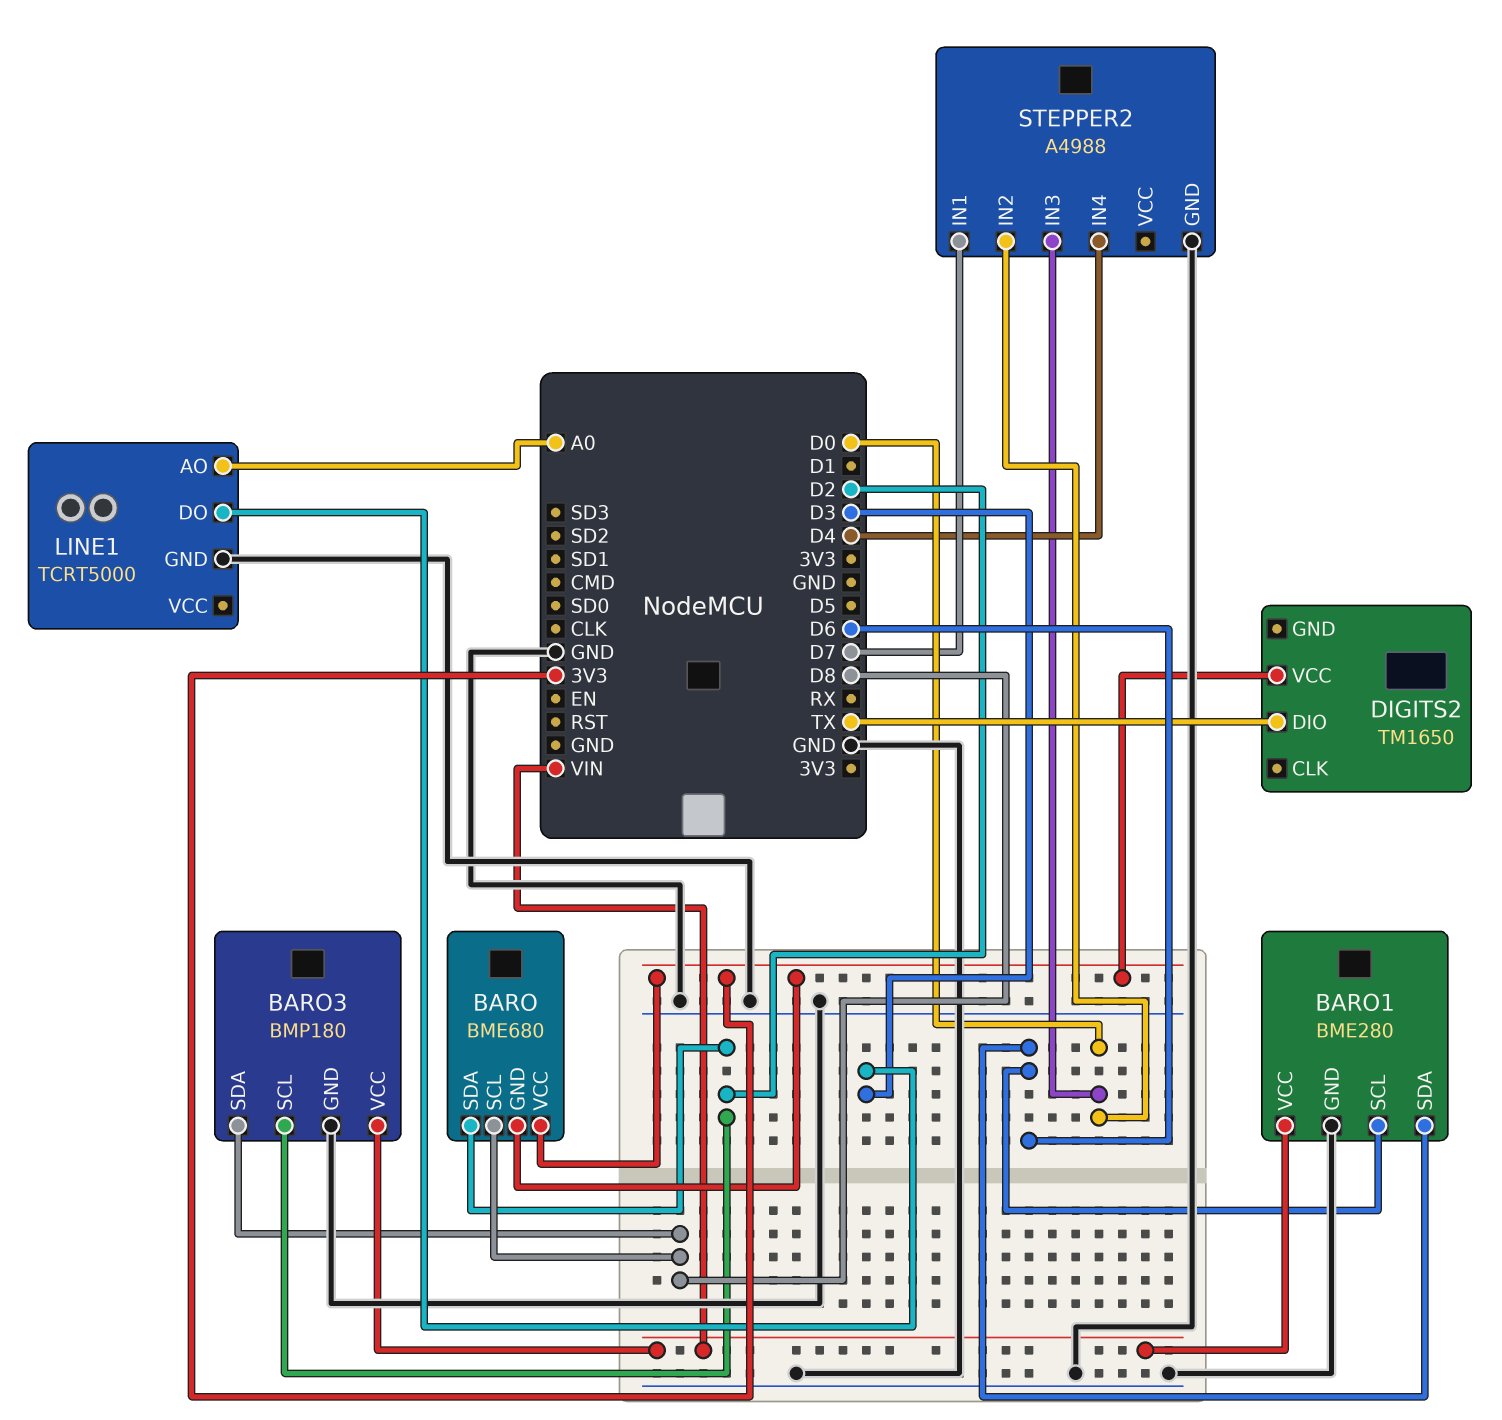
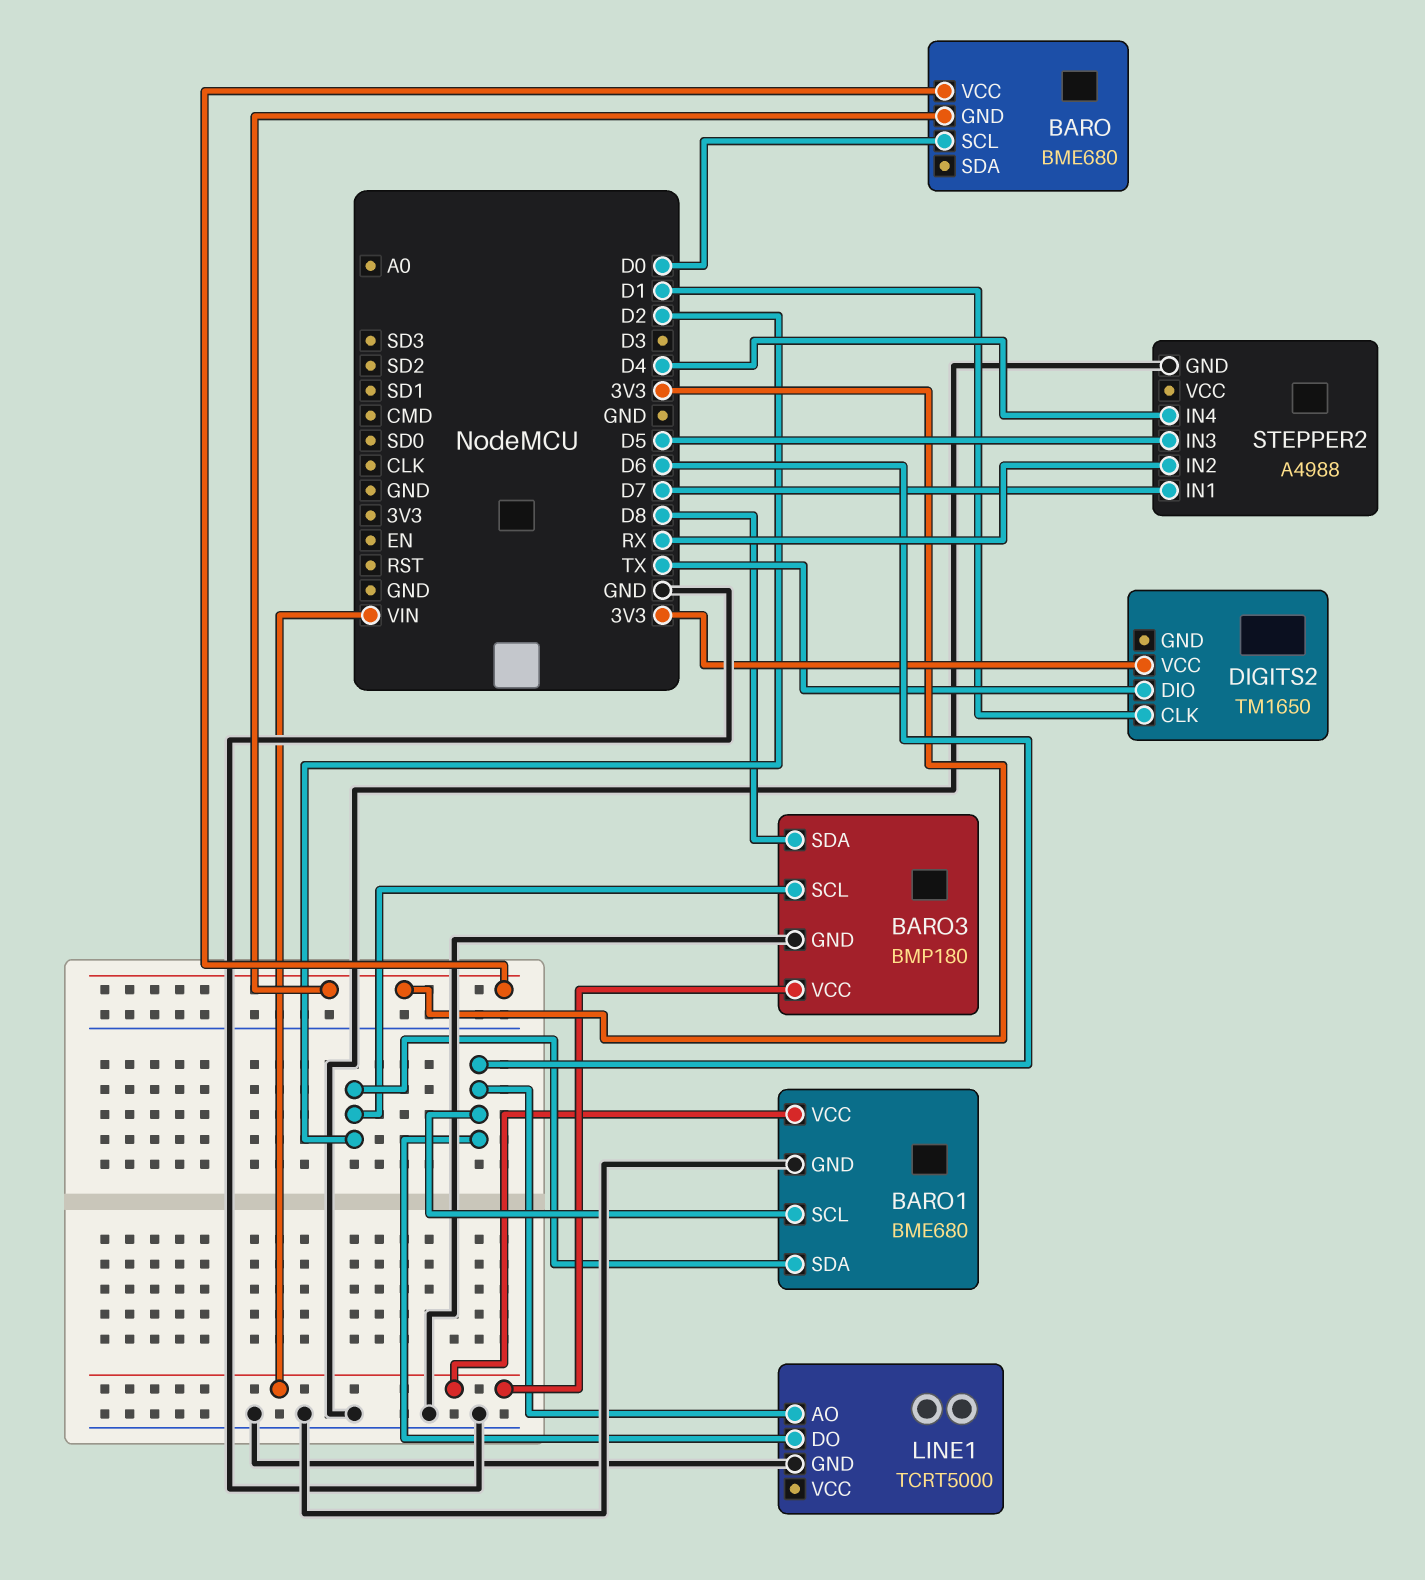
BARO pin SCL: D8 -> D0
BARO pin SDA: D2 -> none
BARO1: BME280 -> BME680
BARO1 pin SDA: D6 -> D2
DIGITS2 pin CLK: none -> D1
LINE1 pin AO: A0 -> D6
LINE1 pin DO: D3 -> D6
STEPPER2 pin IN2: D0 -> RX
STEPPER2 pin IN3: D0 -> D5

